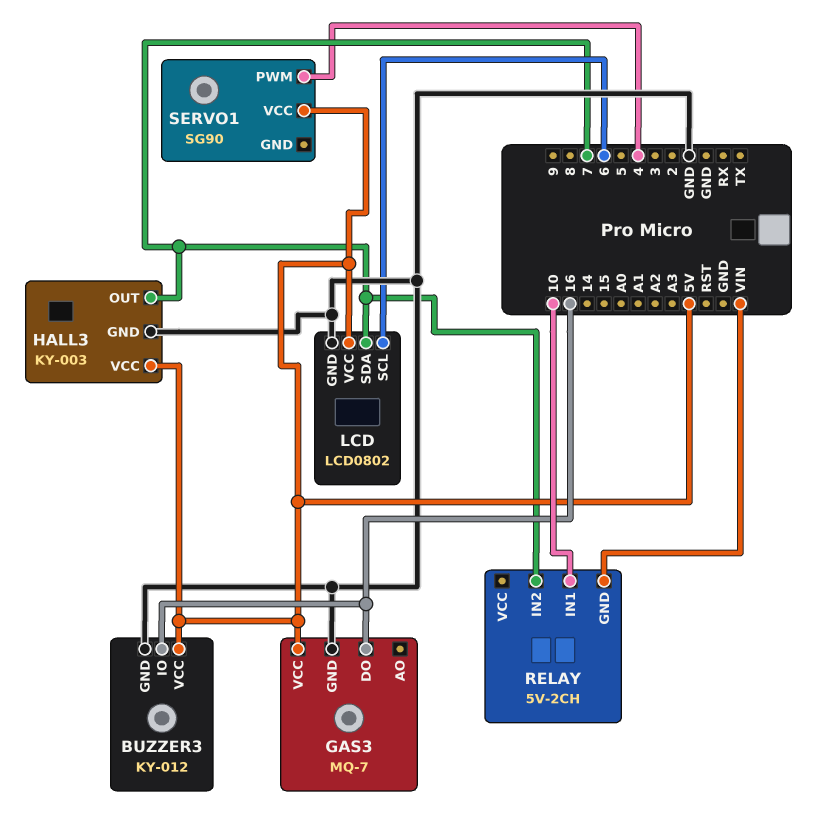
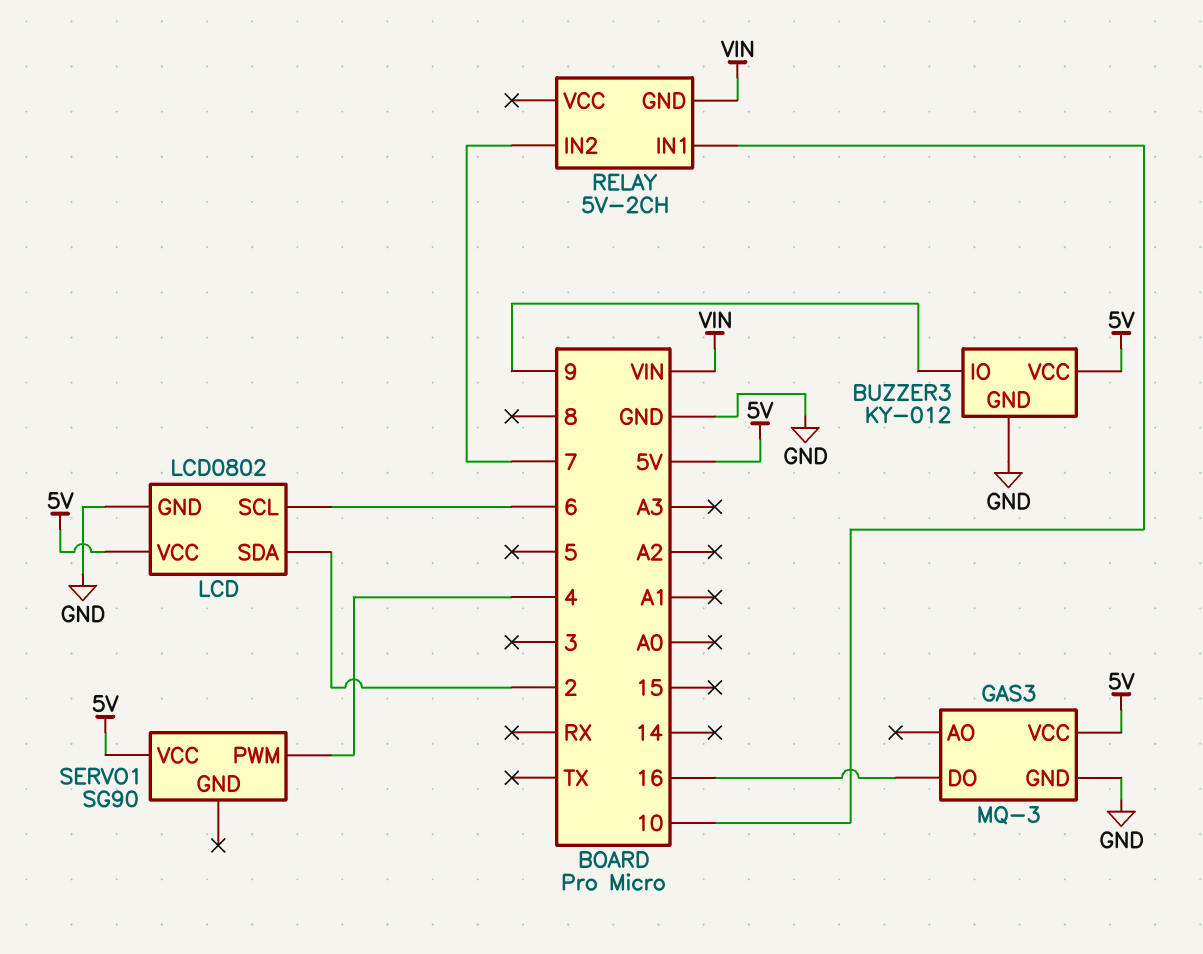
BUZZER3 pin IO: 16 -> 9
GAS3: MQ-7 -> MQ-3
HALL3: KY-003 -> none
HALL3 pin GND: GND -> none
HALL3 pin OUT: 7 -> none
HALL3 pin VCC: 5V -> none
LCD pin SDA: 7 -> 2

